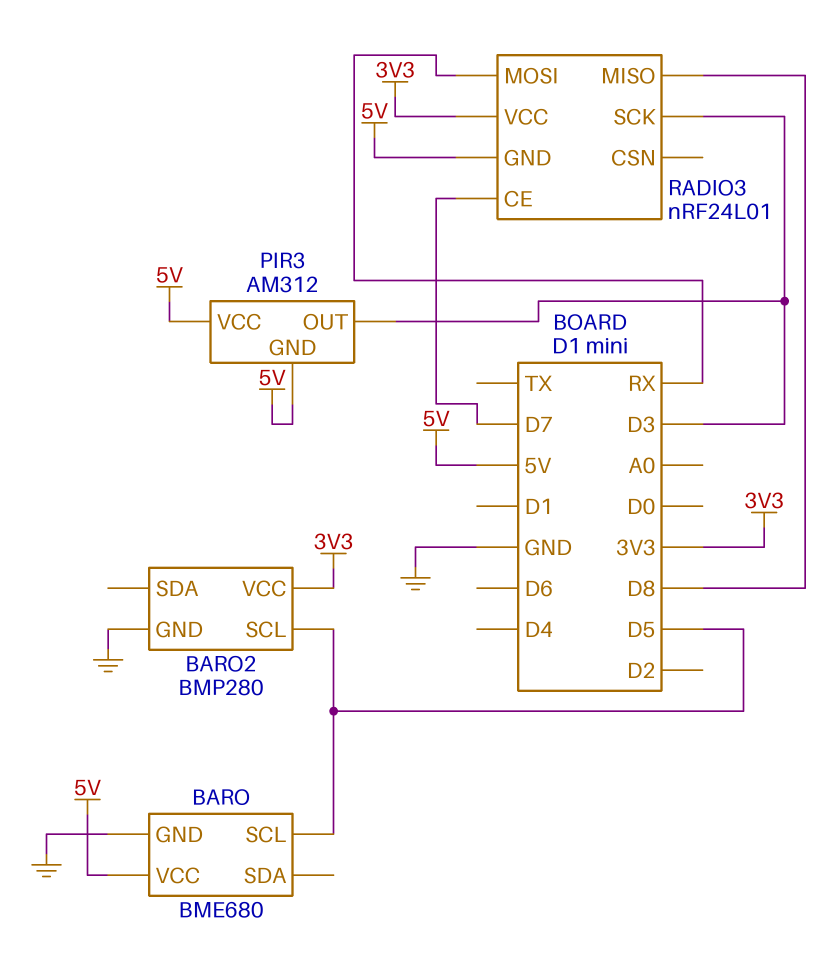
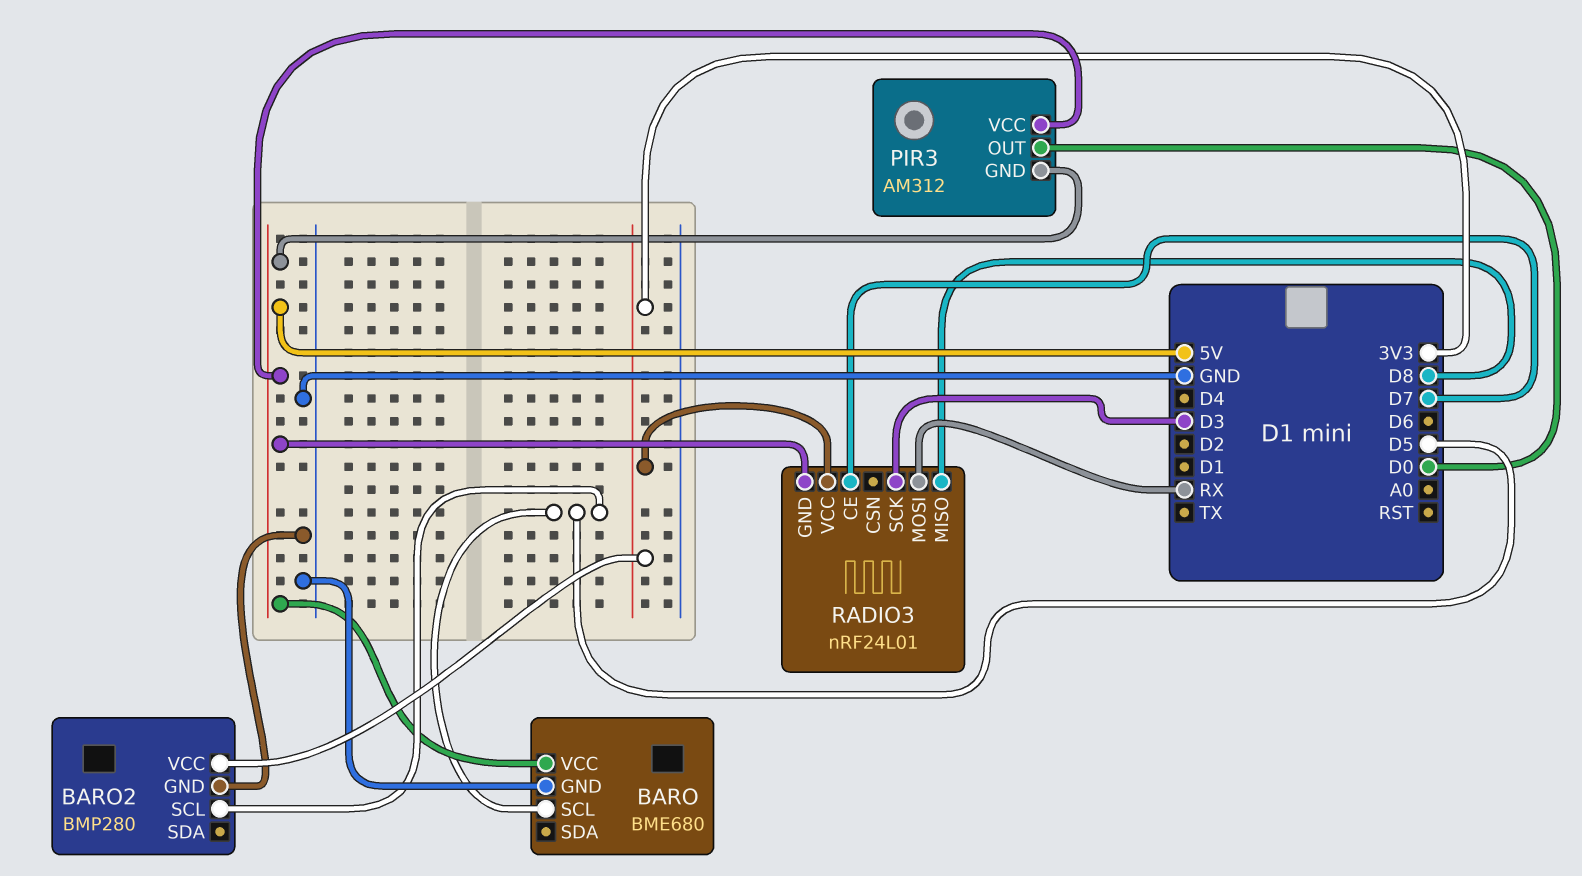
PIR3 pin OUT: D3 -> D0

